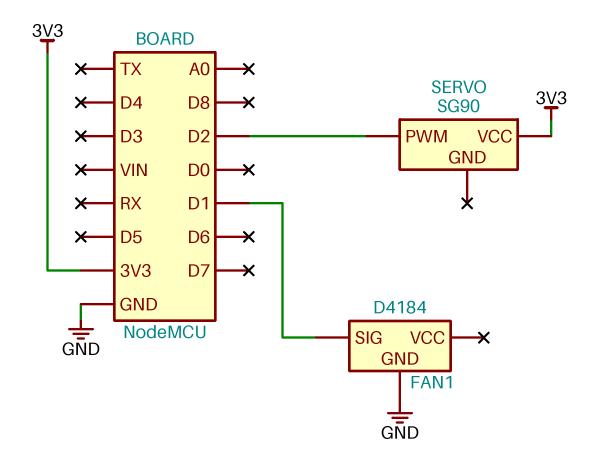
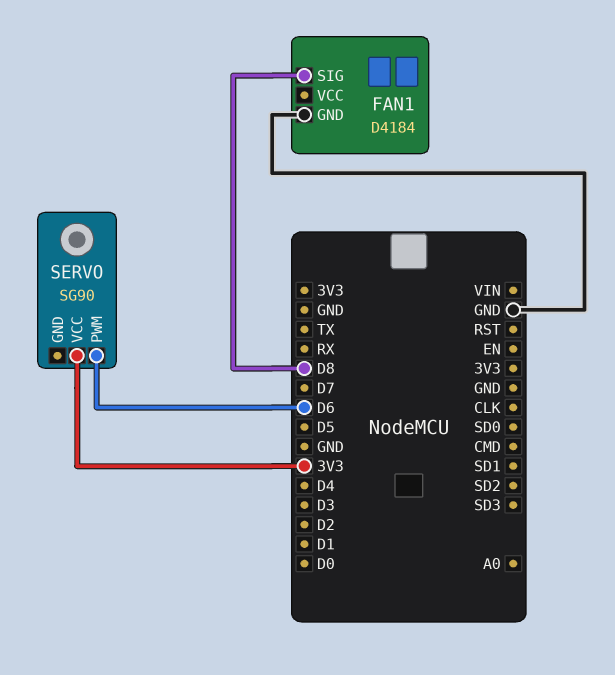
FAN1 pin SIG: D1 -> D8
SERVO pin PWM: D2 -> D6

